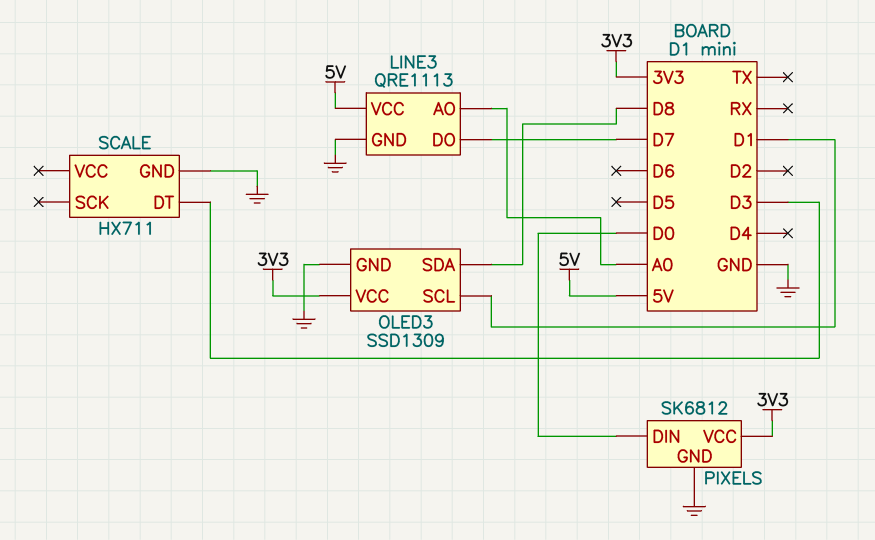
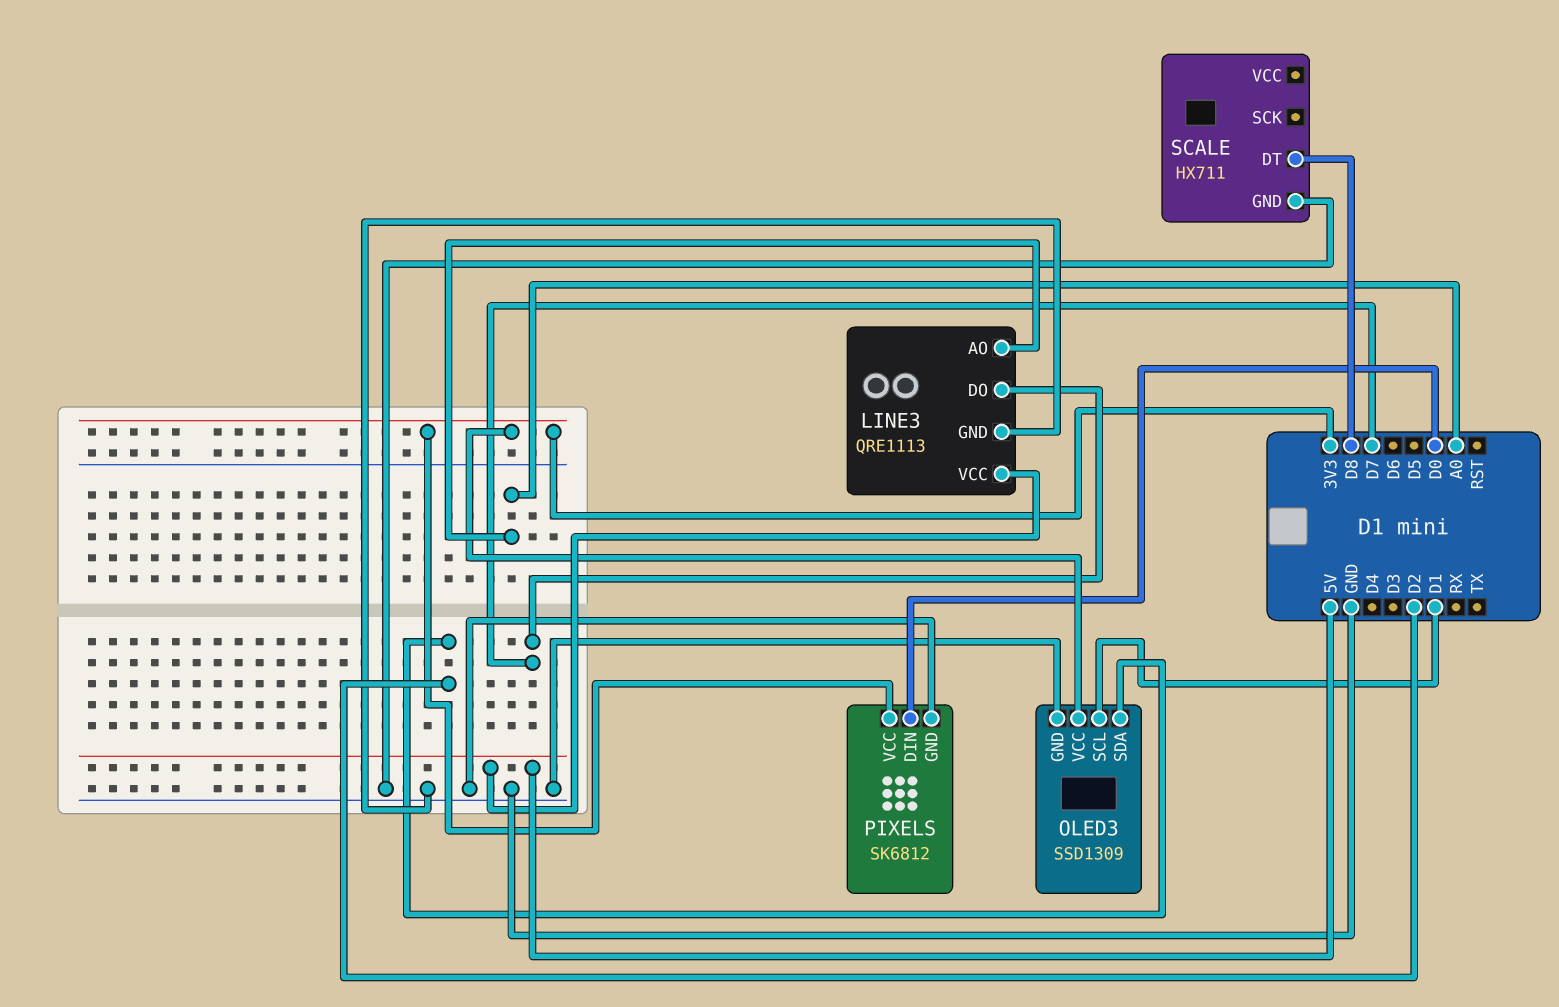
OLED3 pin SDA: D8 -> D2
SCALE pin DT: D3 -> D8

